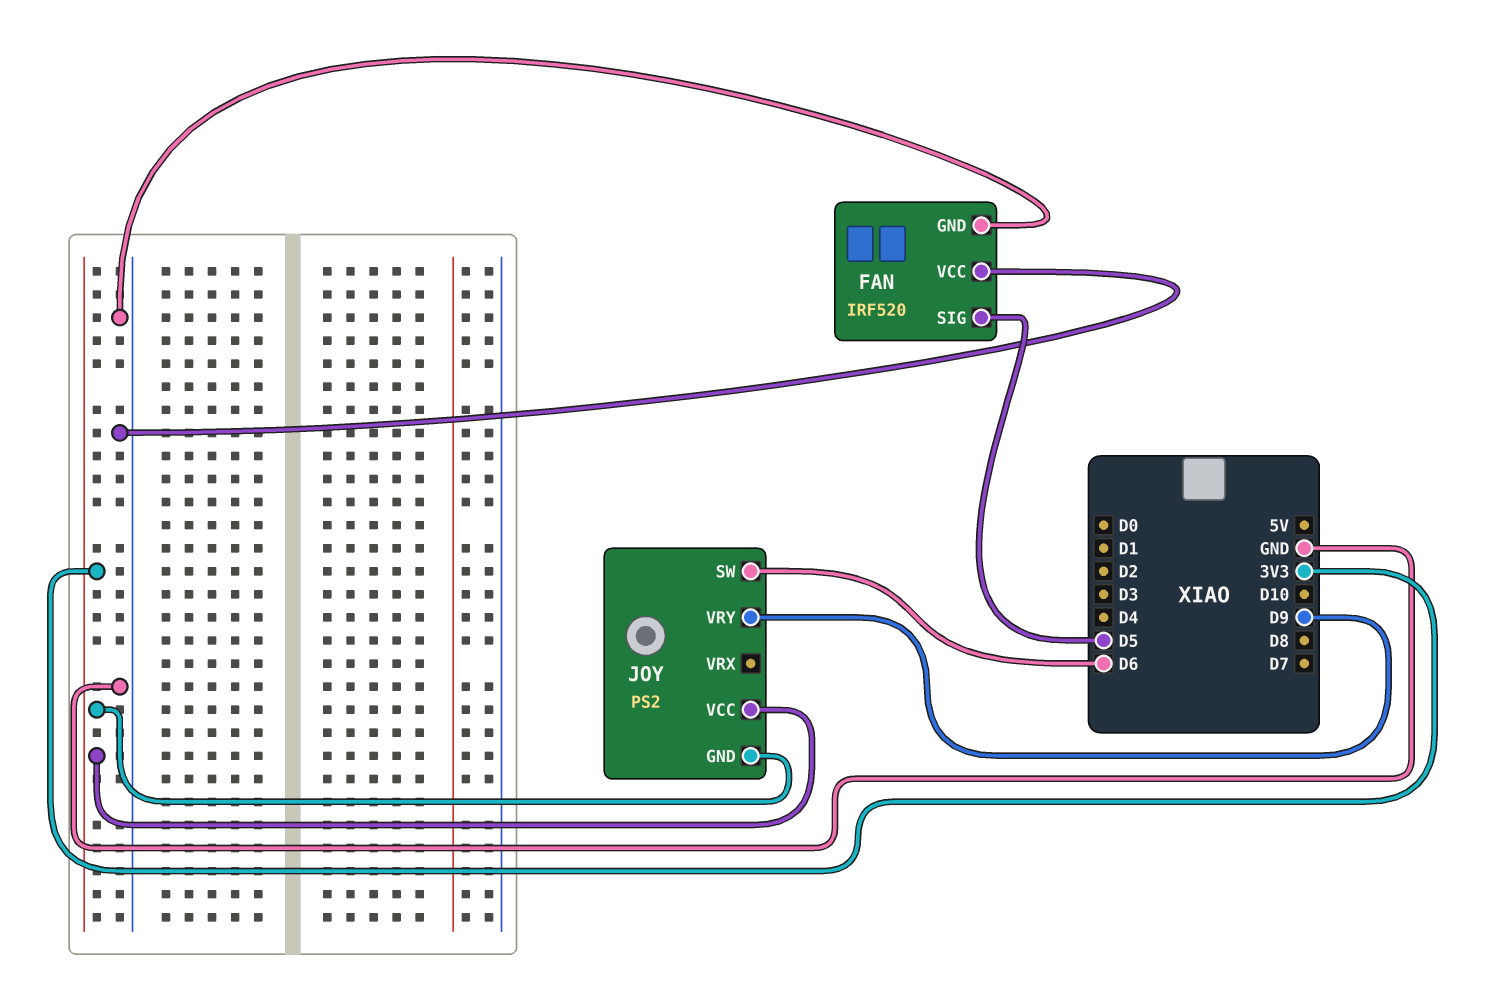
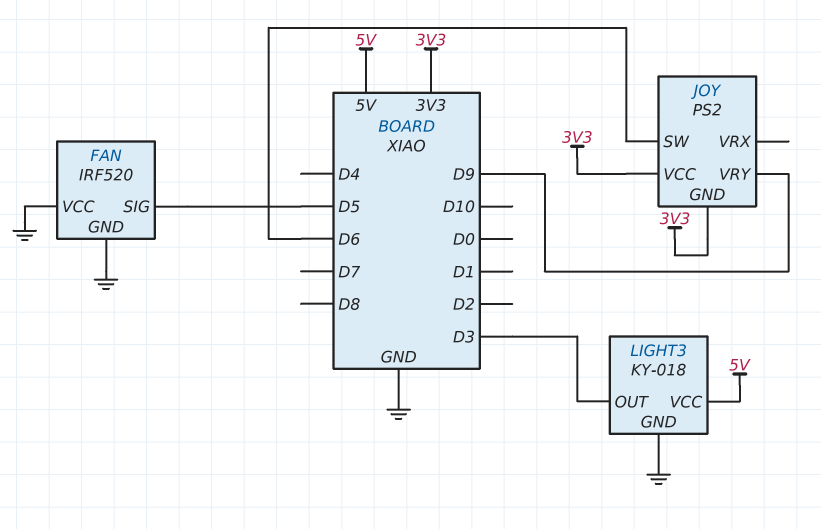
LIGHT3: none -> KY-018
LIGHT3 pin GND: none -> GND
LIGHT3 pin OUT: none -> D3
LIGHT3 pin VCC: none -> 5V

